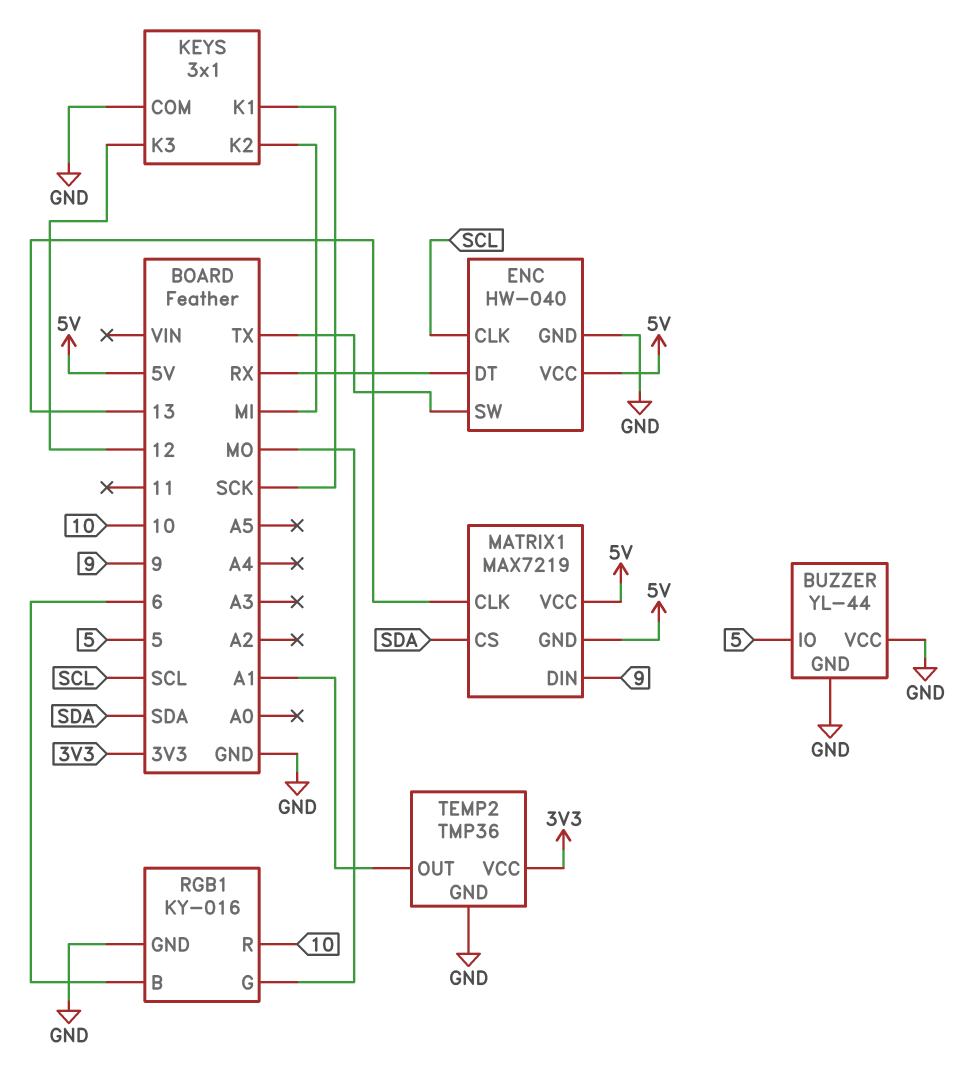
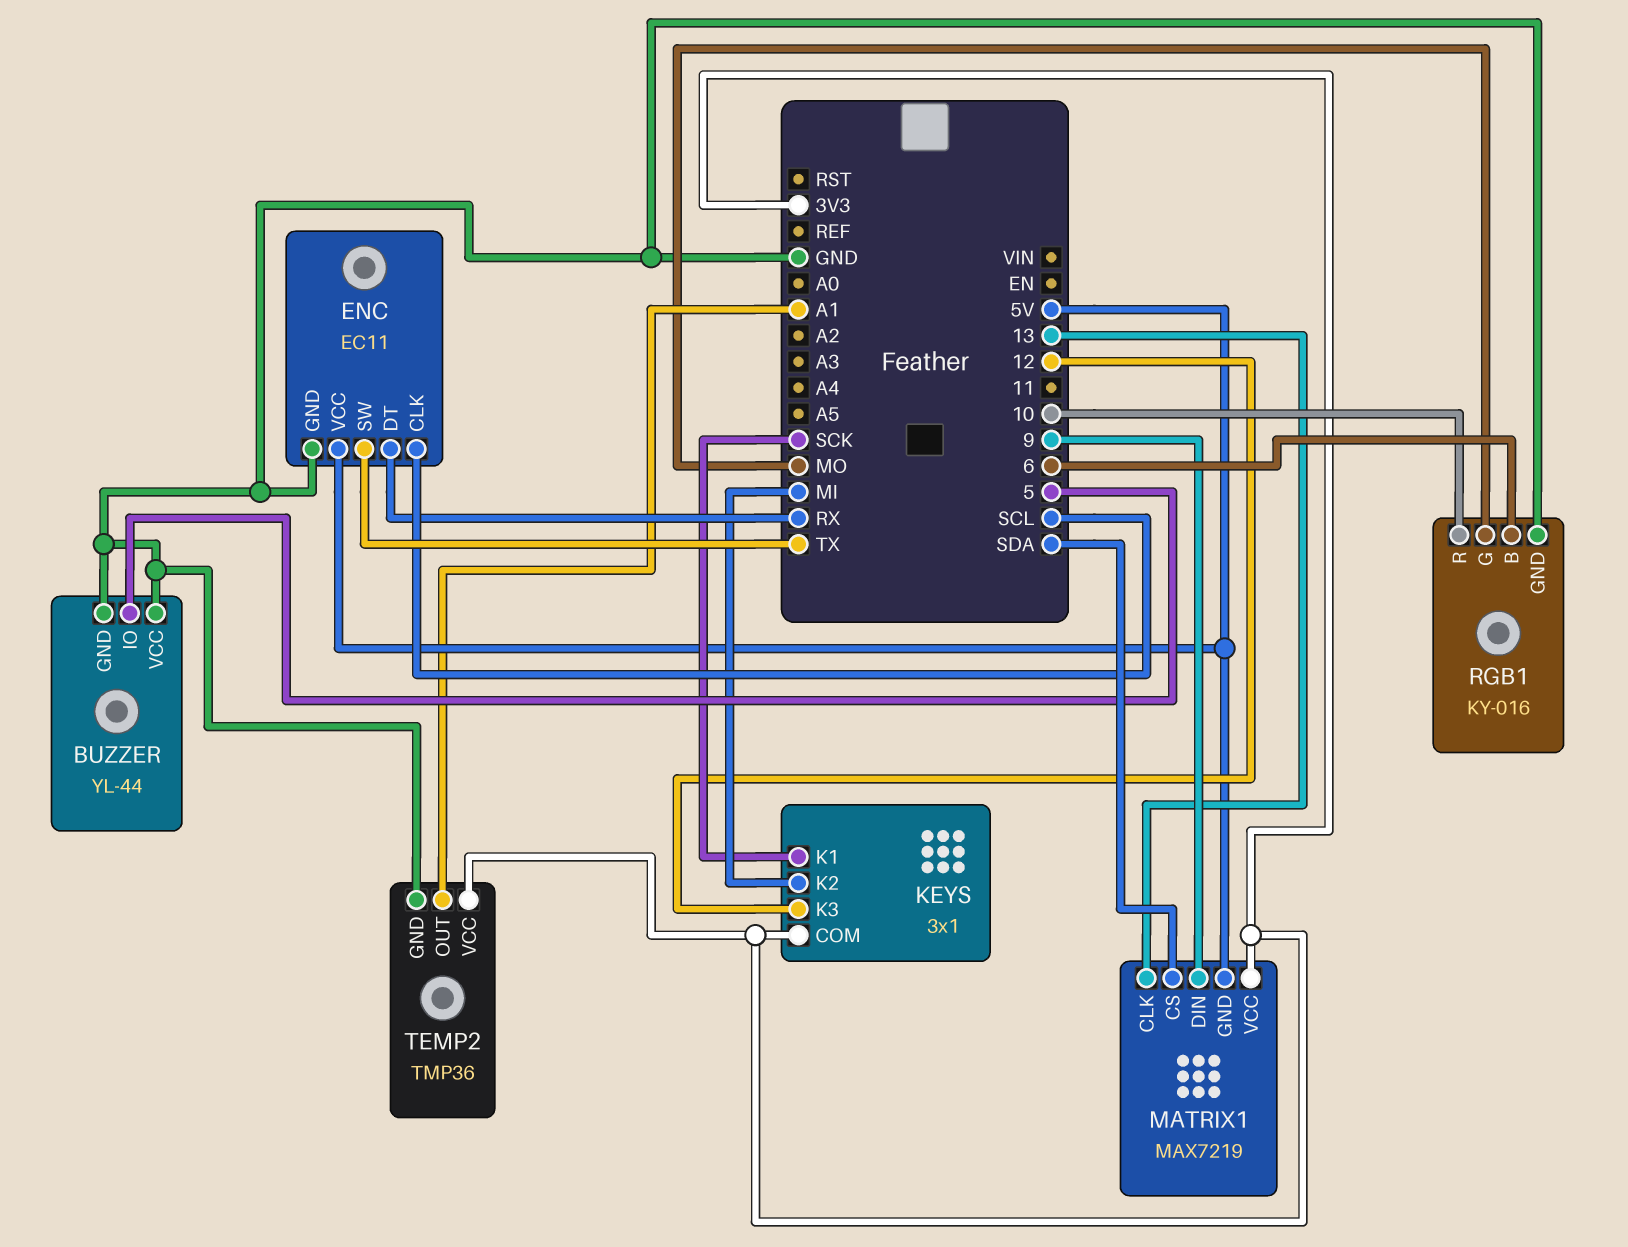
ENC: HW-040 -> EC11
KEYS pin COM: GND -> 3V3
MATRIX1 pin VCC: 5V -> 3V3

